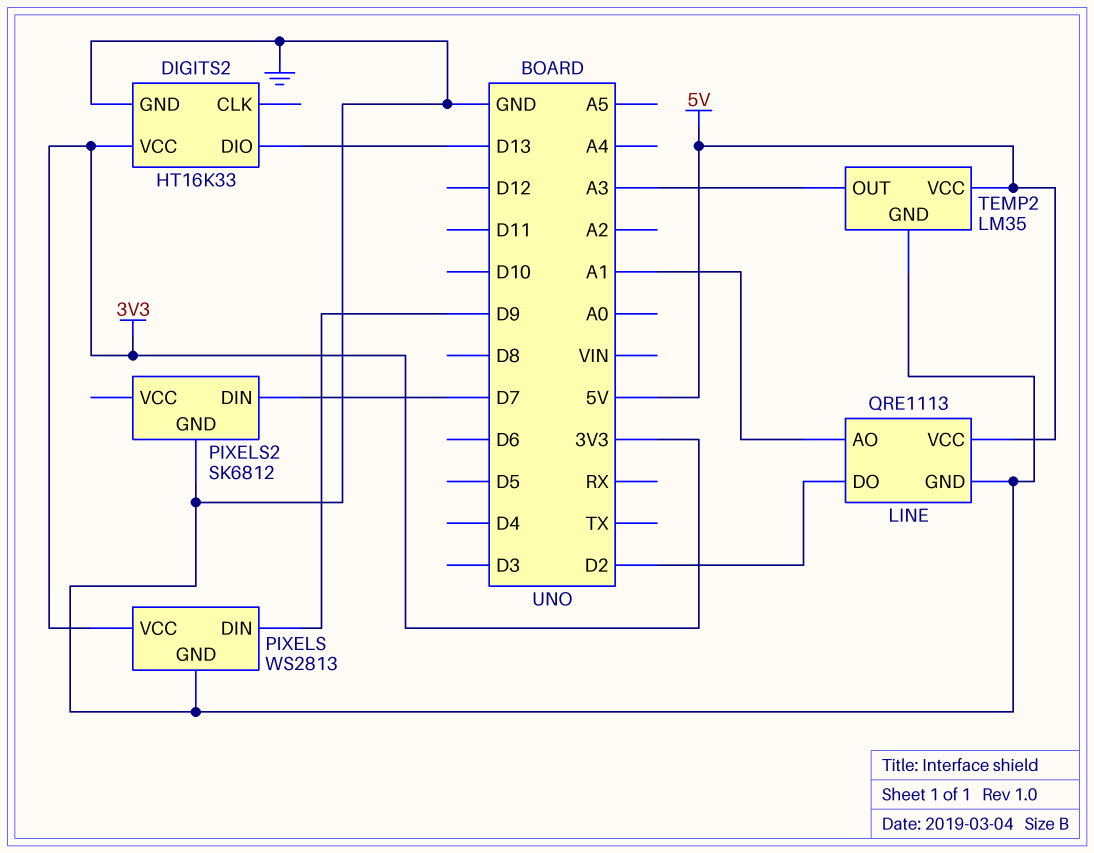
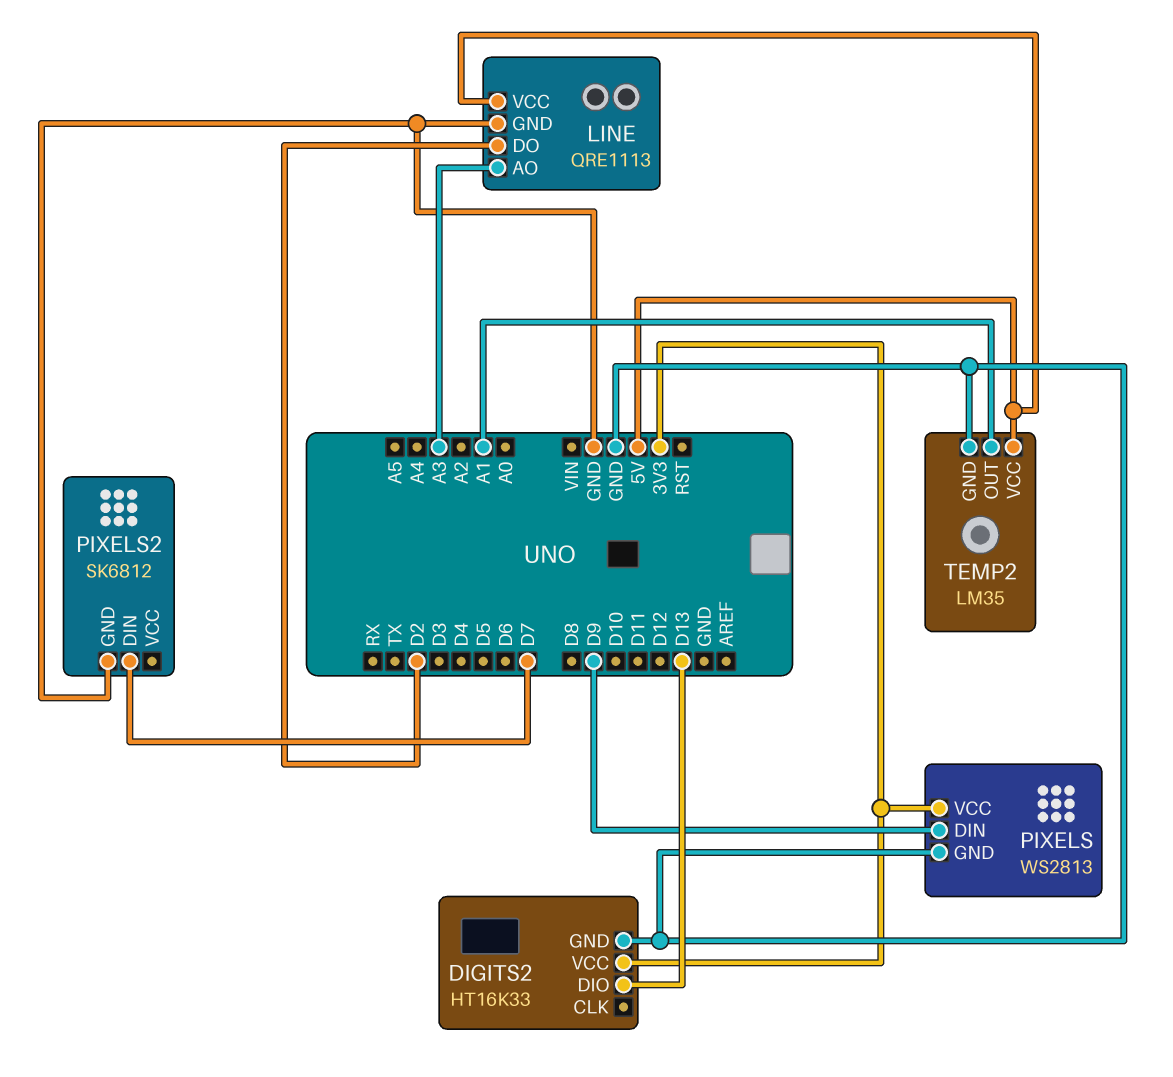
LINE pin AO: A1 -> A3
TEMP2 pin OUT: A3 -> A1

